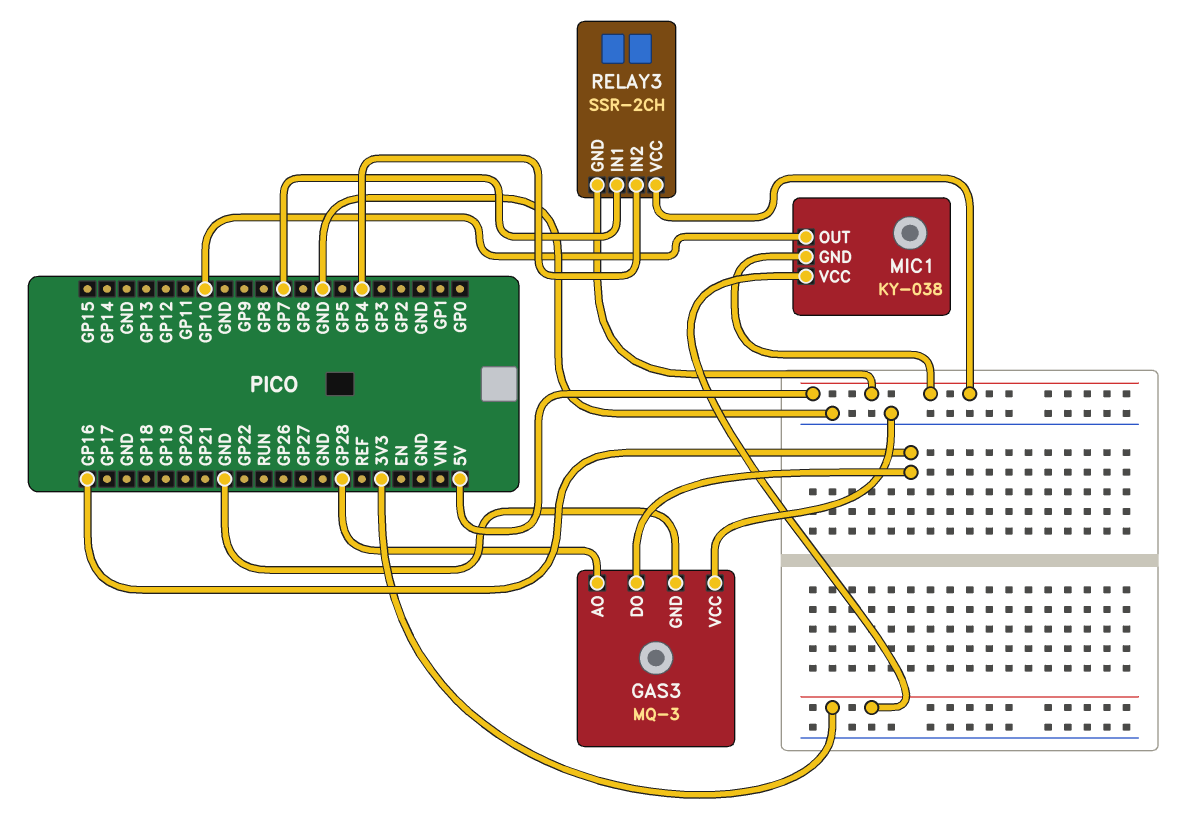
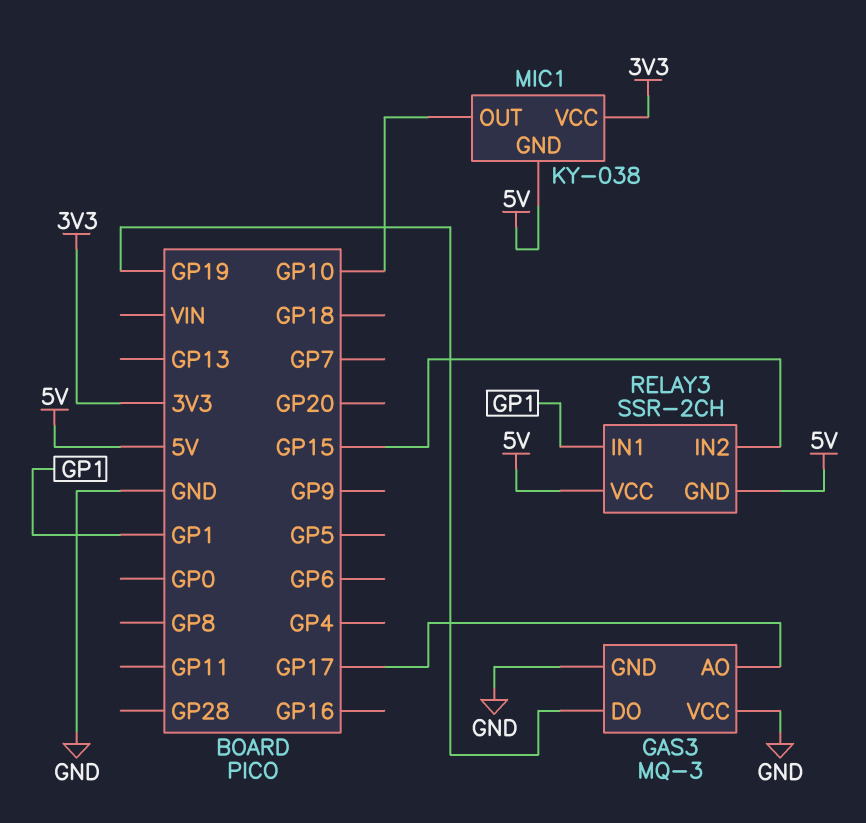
GAS3 pin AO: GP28 -> GP17
GAS3 pin DO: GP16 -> GP19
RELAY3 pin IN1: GP7 -> GP1
RELAY3 pin IN2: GP4 -> GP15

